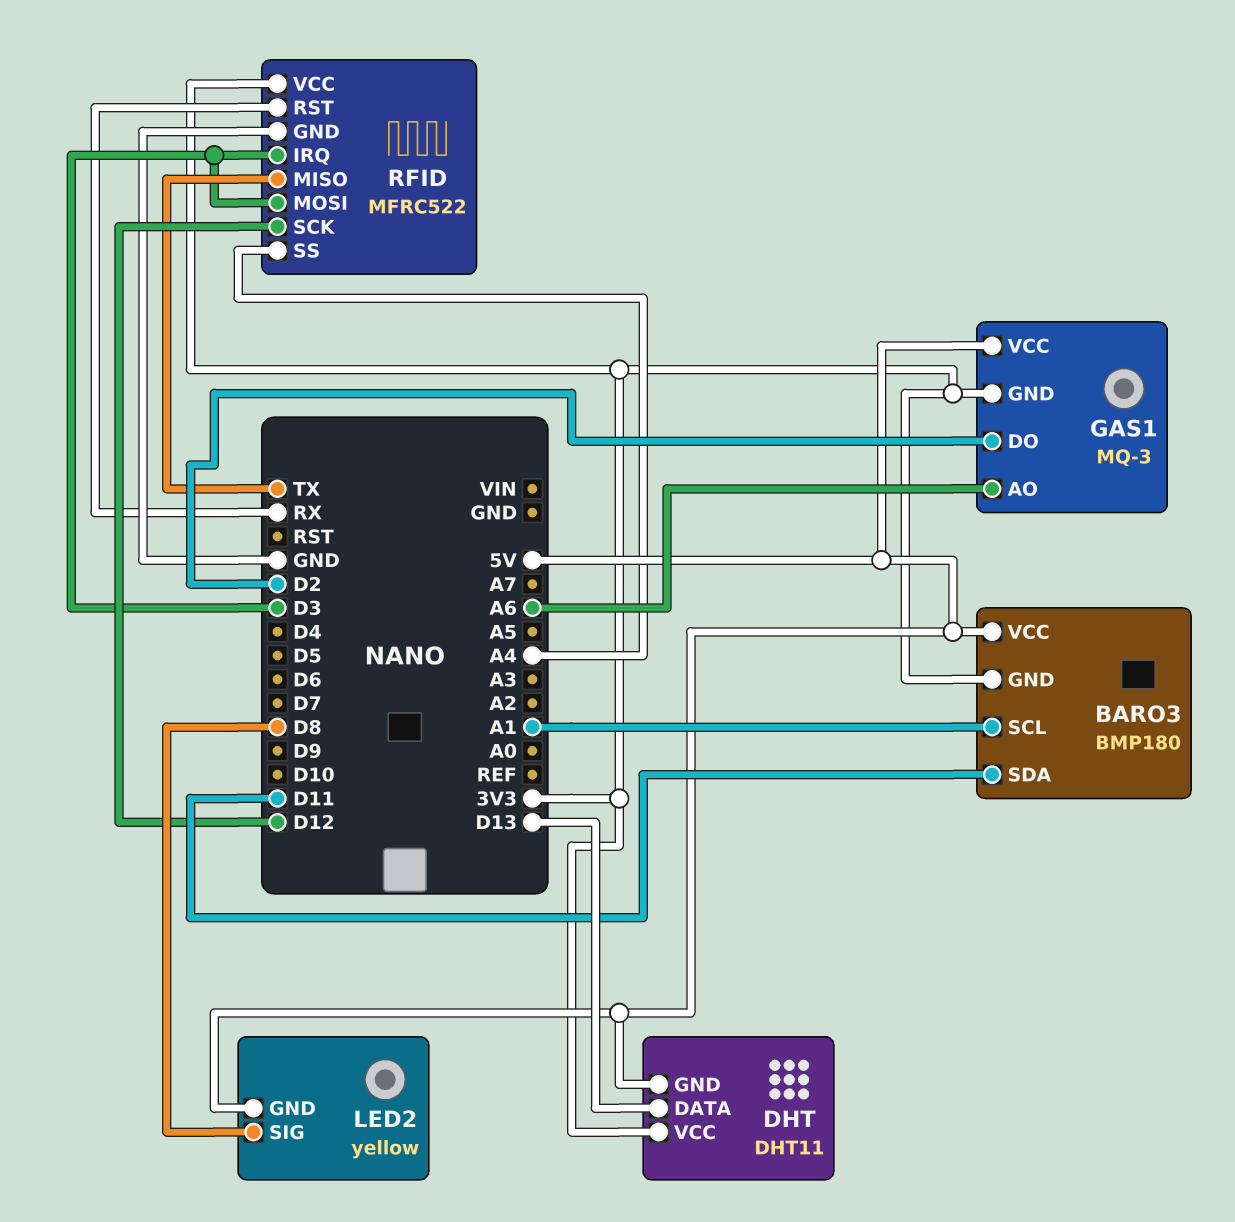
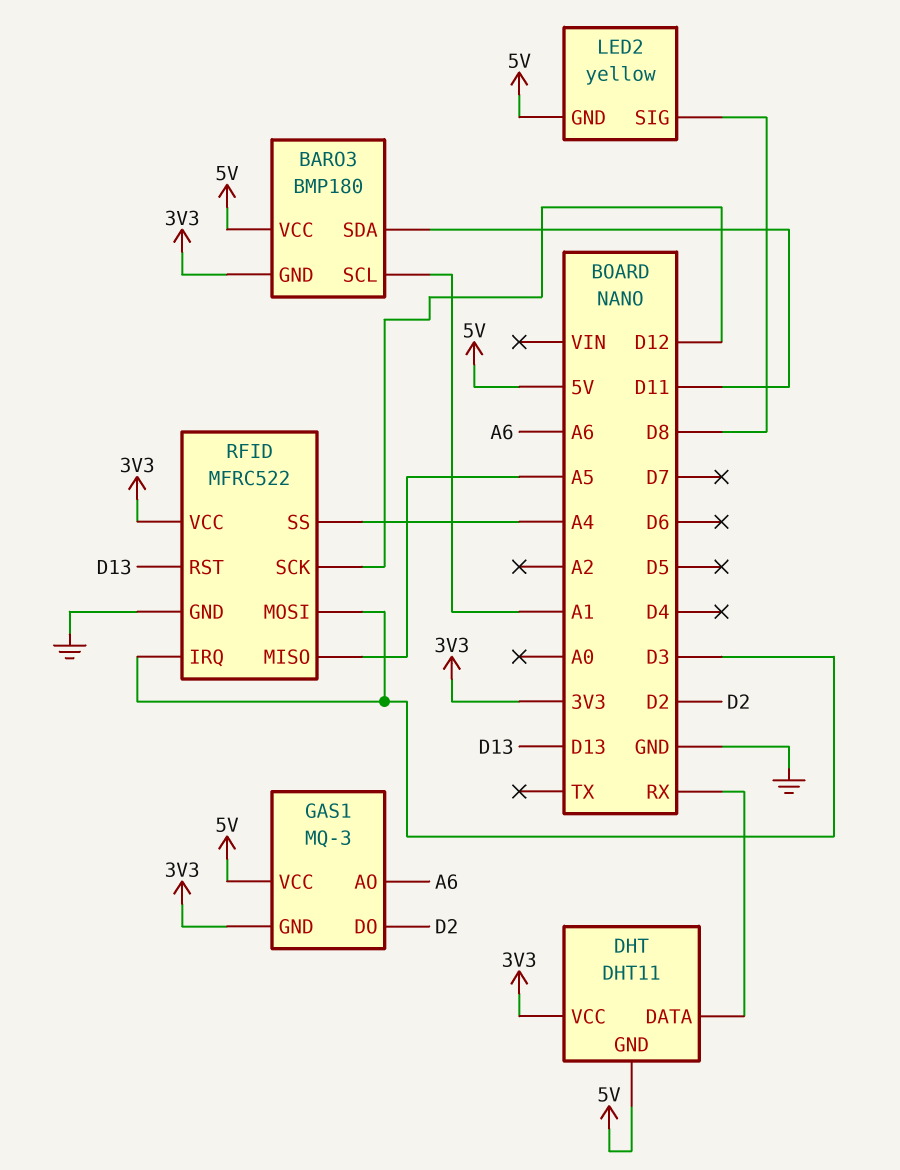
DHT pin DATA: D13 -> RX
RFID pin MISO: TX -> A5
RFID pin RST: RX -> D13

